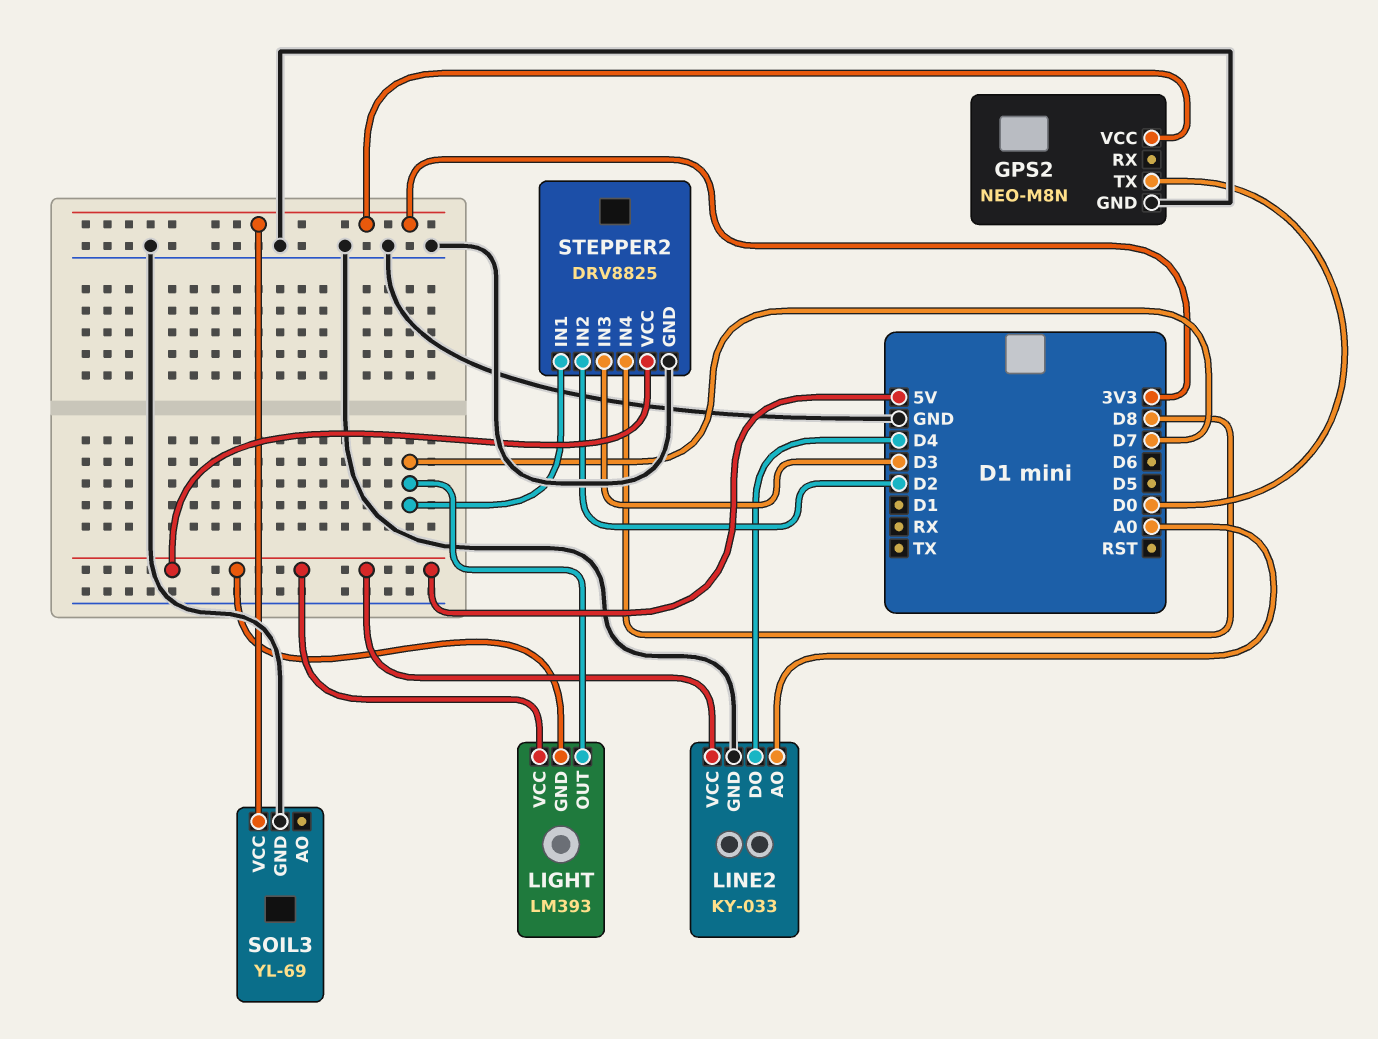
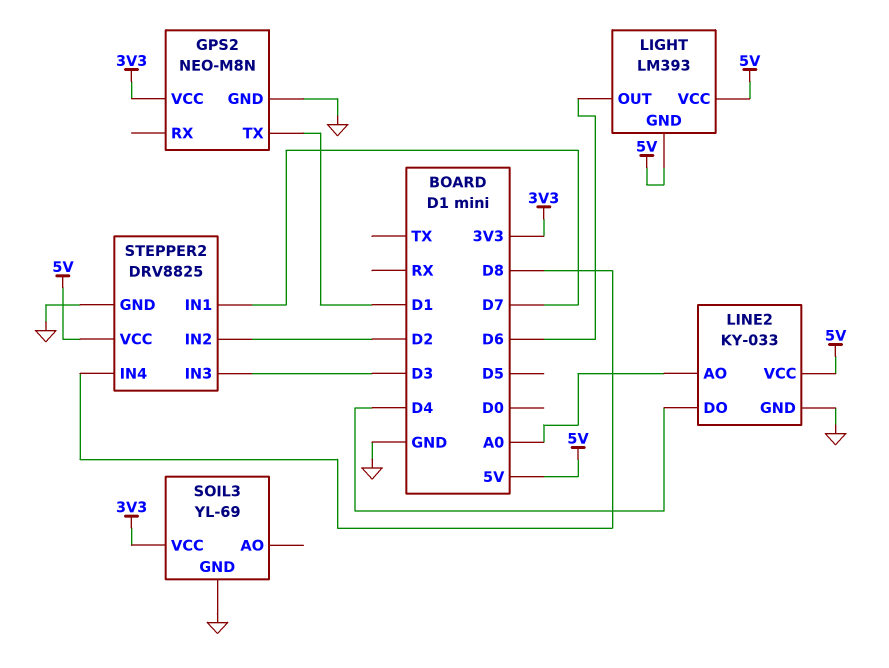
GPS2 pin TX: D0 -> D1
LIGHT pin OUT: D7 -> D6

